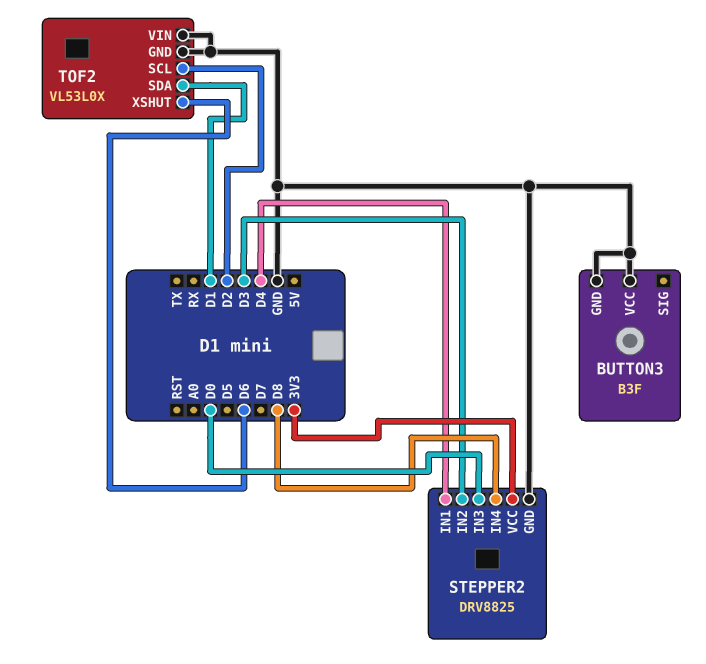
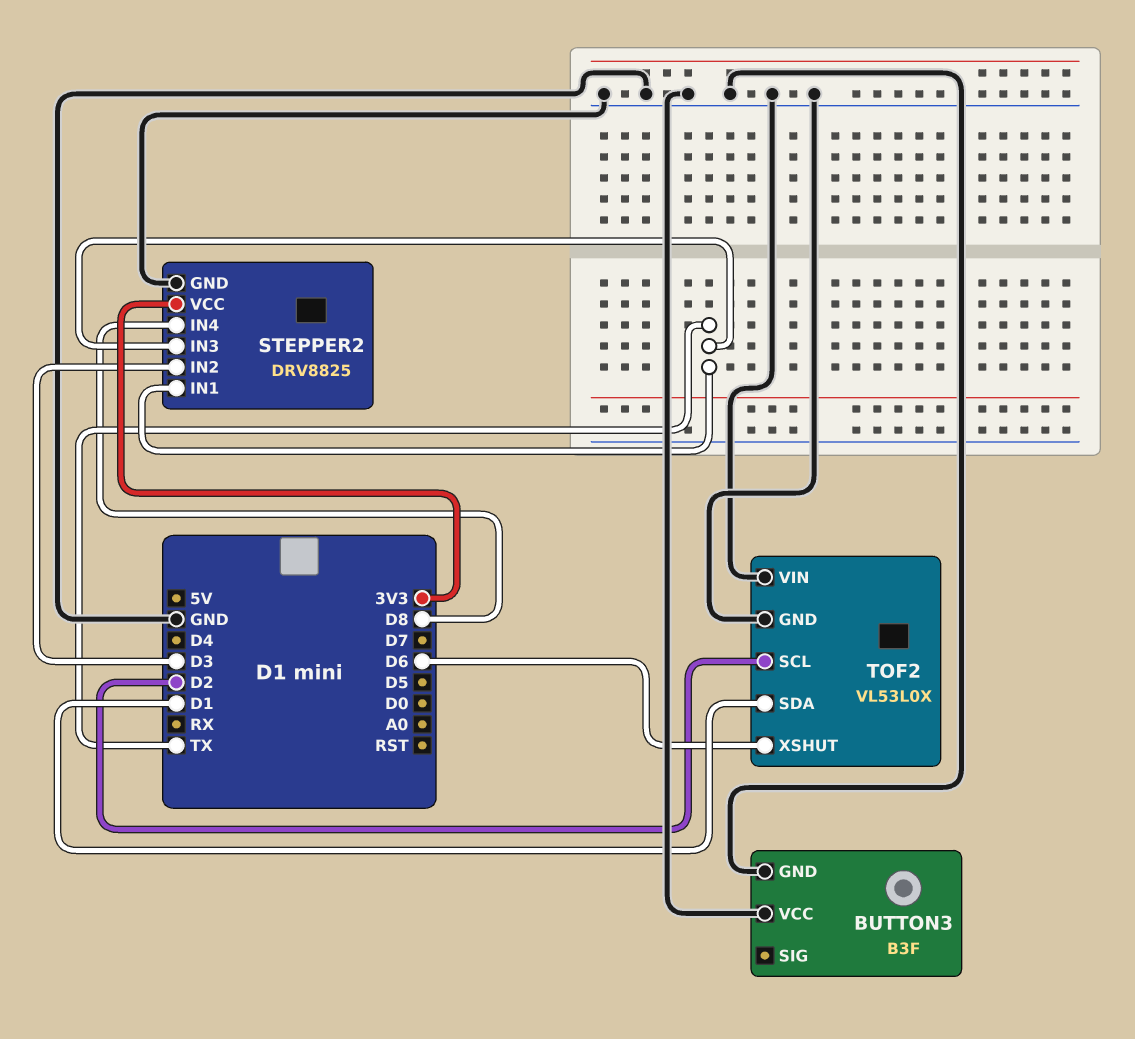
STEPPER2 pin IN1: D4 -> TX
STEPPER2 pin IN3: D0 -> TX

